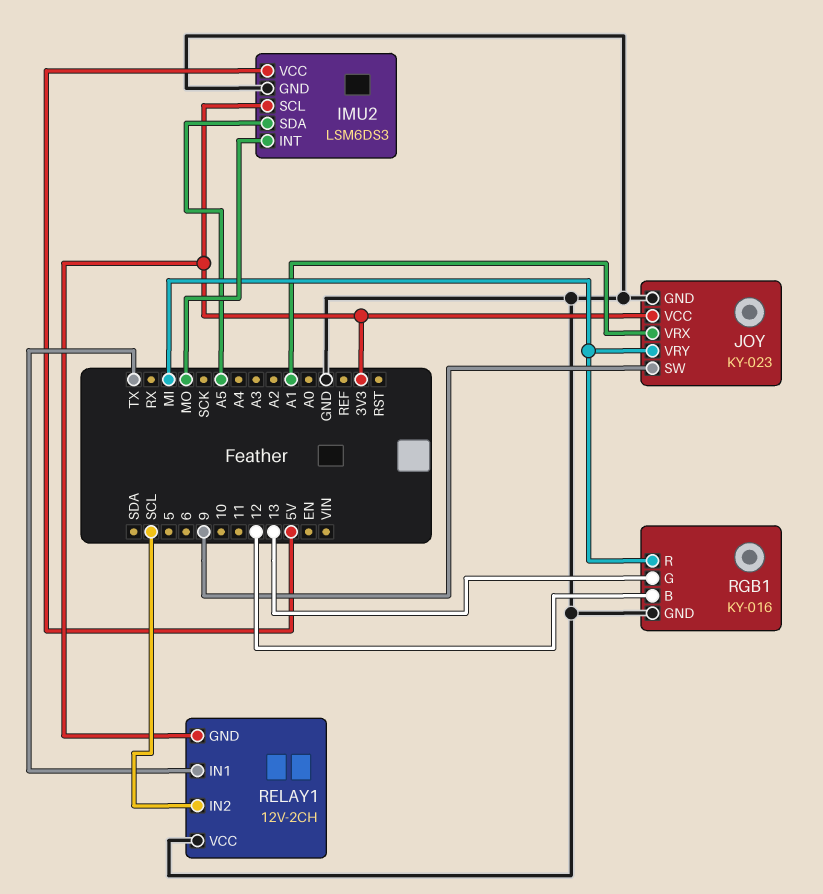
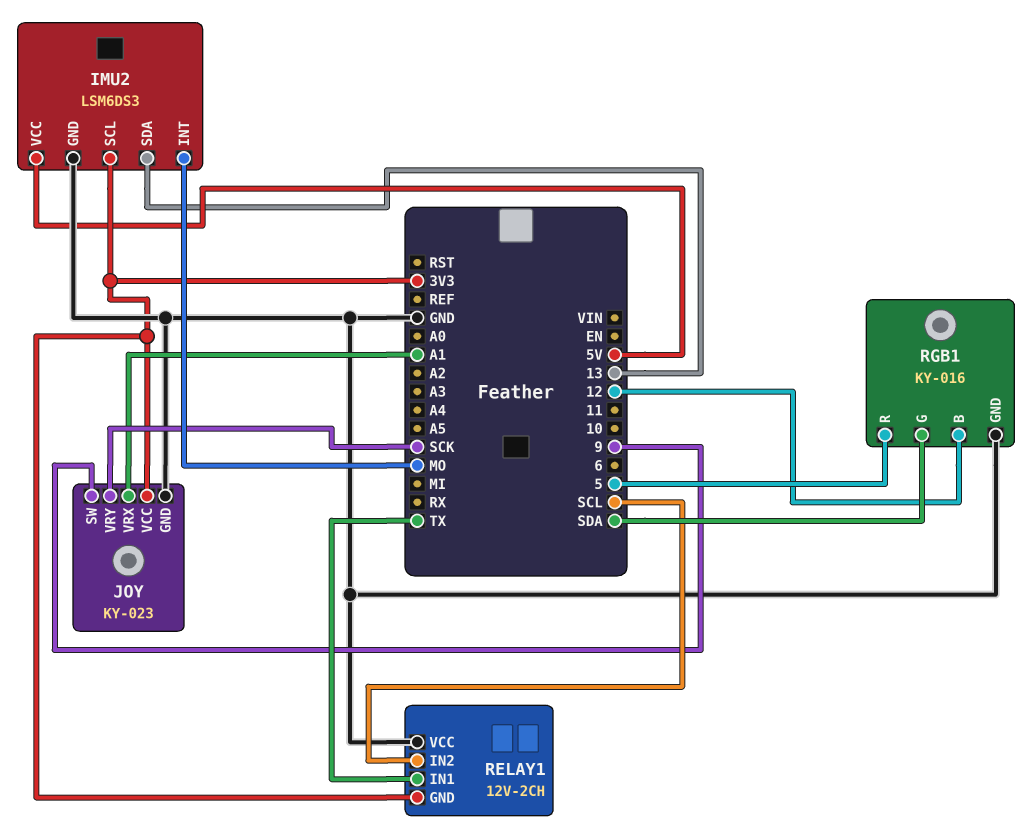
IMU2 pin SDA: A5 -> 13
JOY pin VRY: MI -> SCK
RGB1 pin G: 13 -> SDA
RGB1 pin R: MI -> 5

